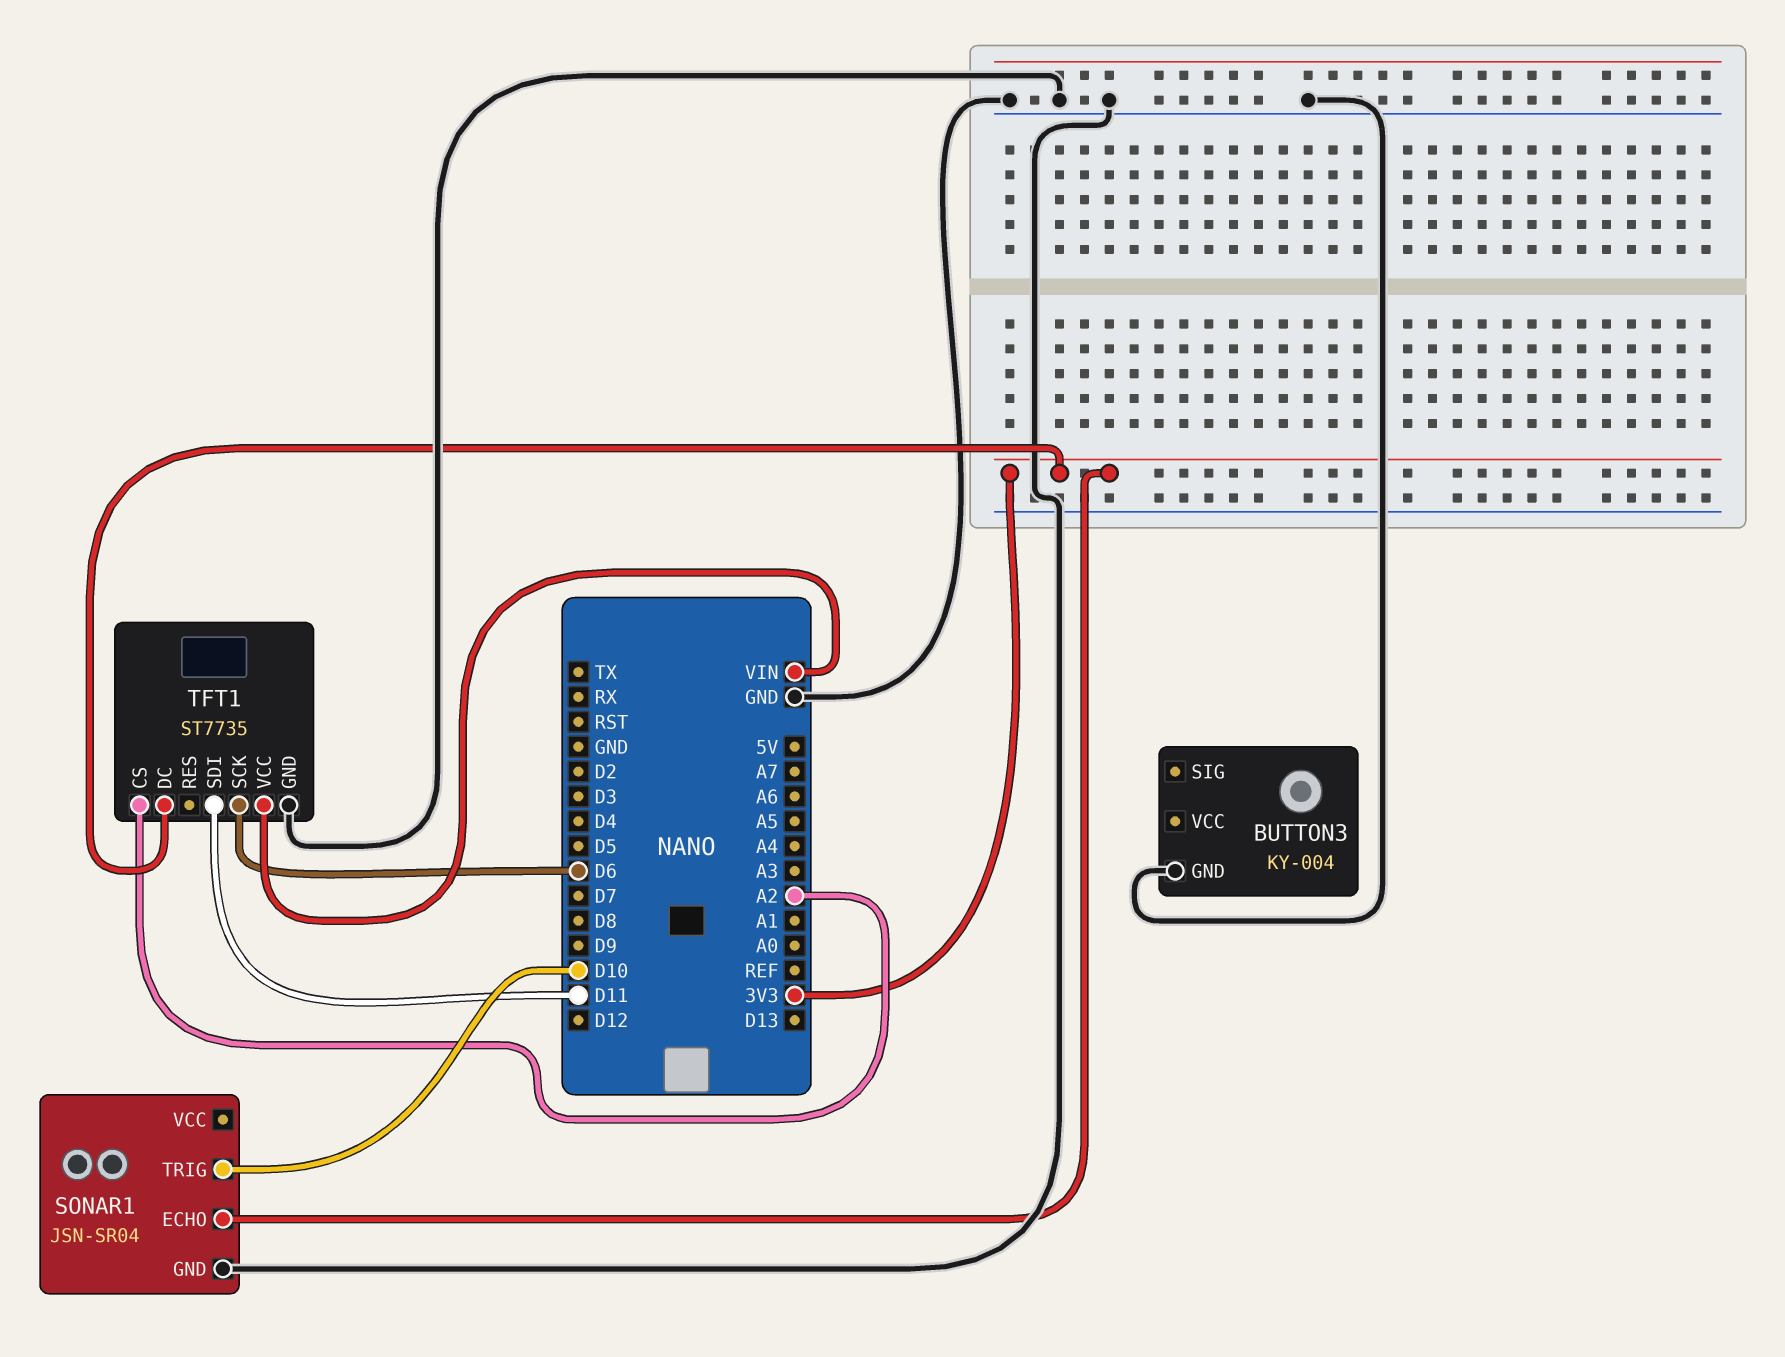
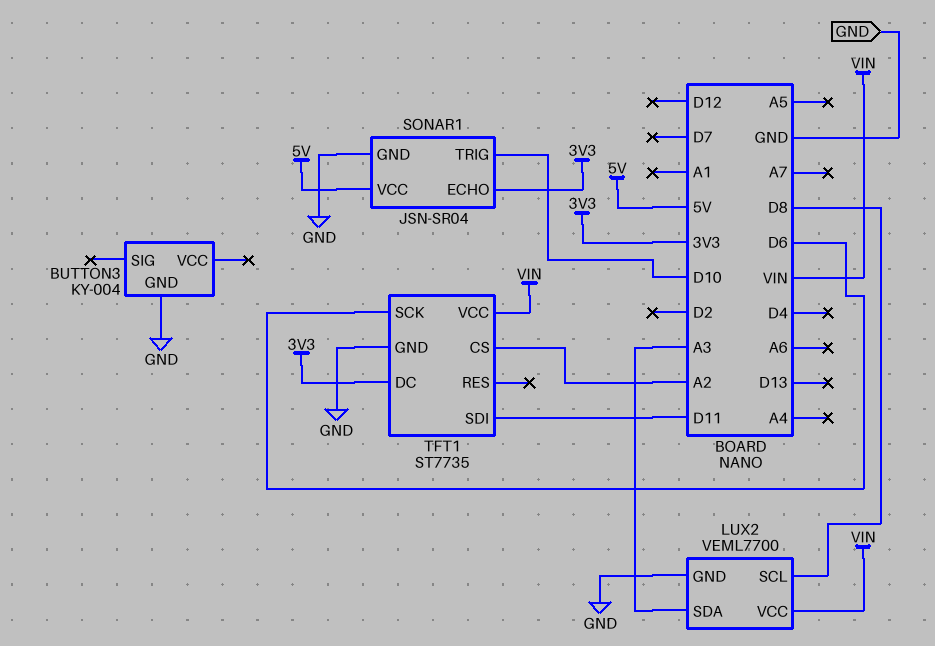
LUX2: none -> VEML7700
LUX2 pin GND: none -> GND
LUX2 pin SCL: none -> D8
LUX2 pin SDA: none -> A3
LUX2 pin VCC: none -> VIN
SONAR1 pin VCC: none -> 5V

